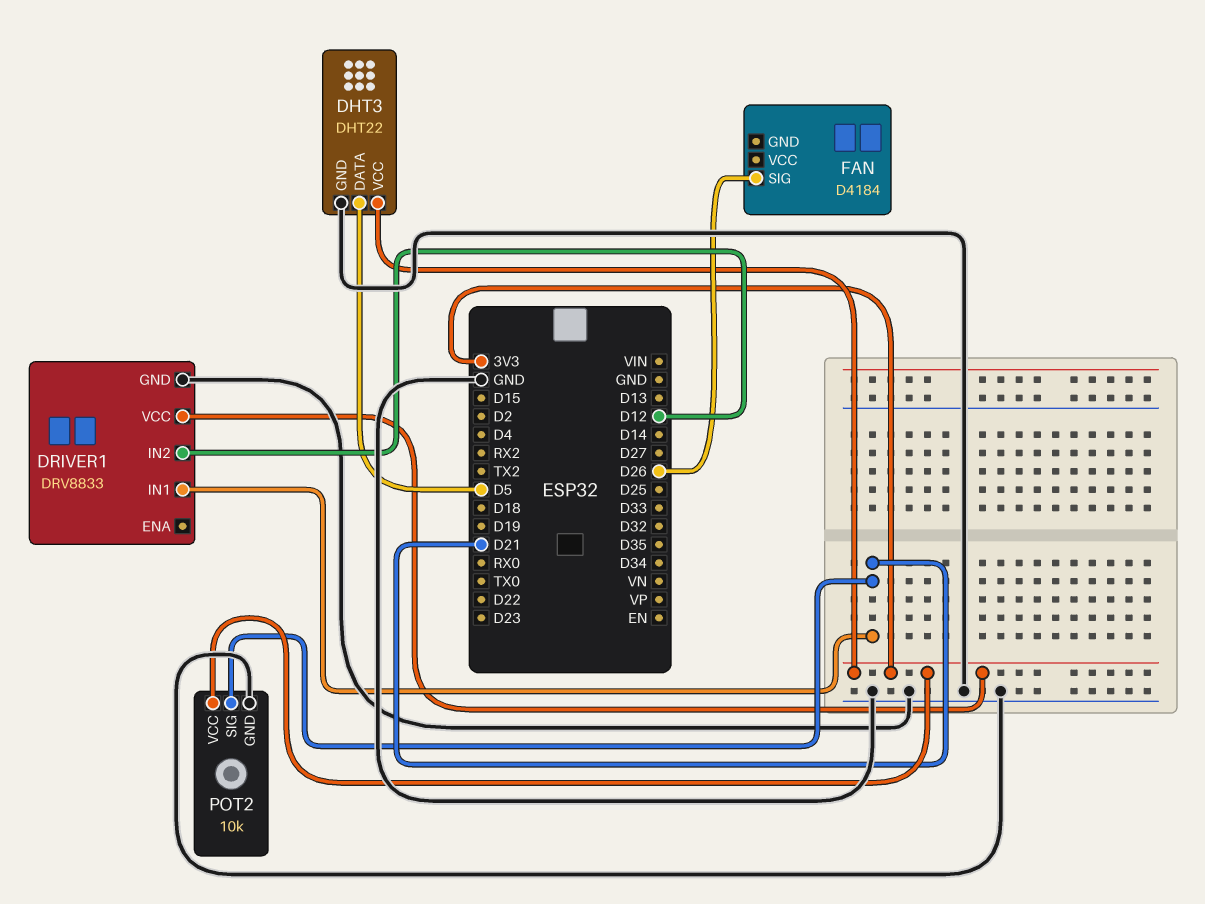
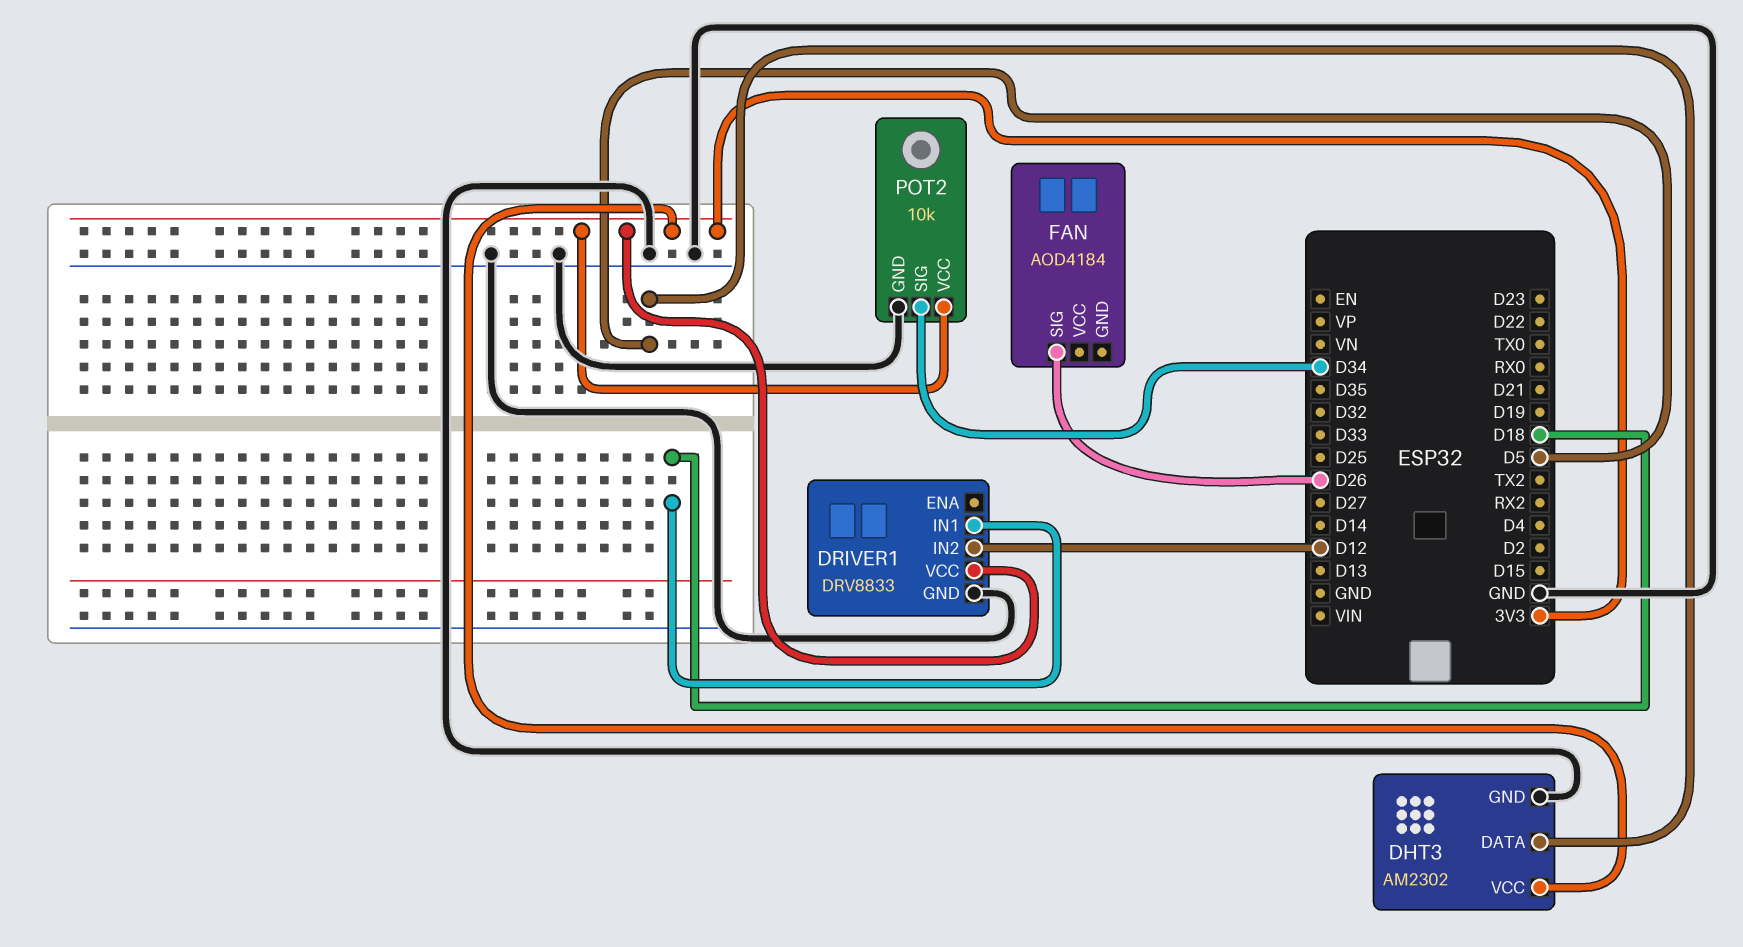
DHT3: DHT22 -> AM2302
DRIVER1 pin IN1: D21 -> D18
FAN: D4184 -> AOD4184
POT2 pin SIG: D21 -> D34

